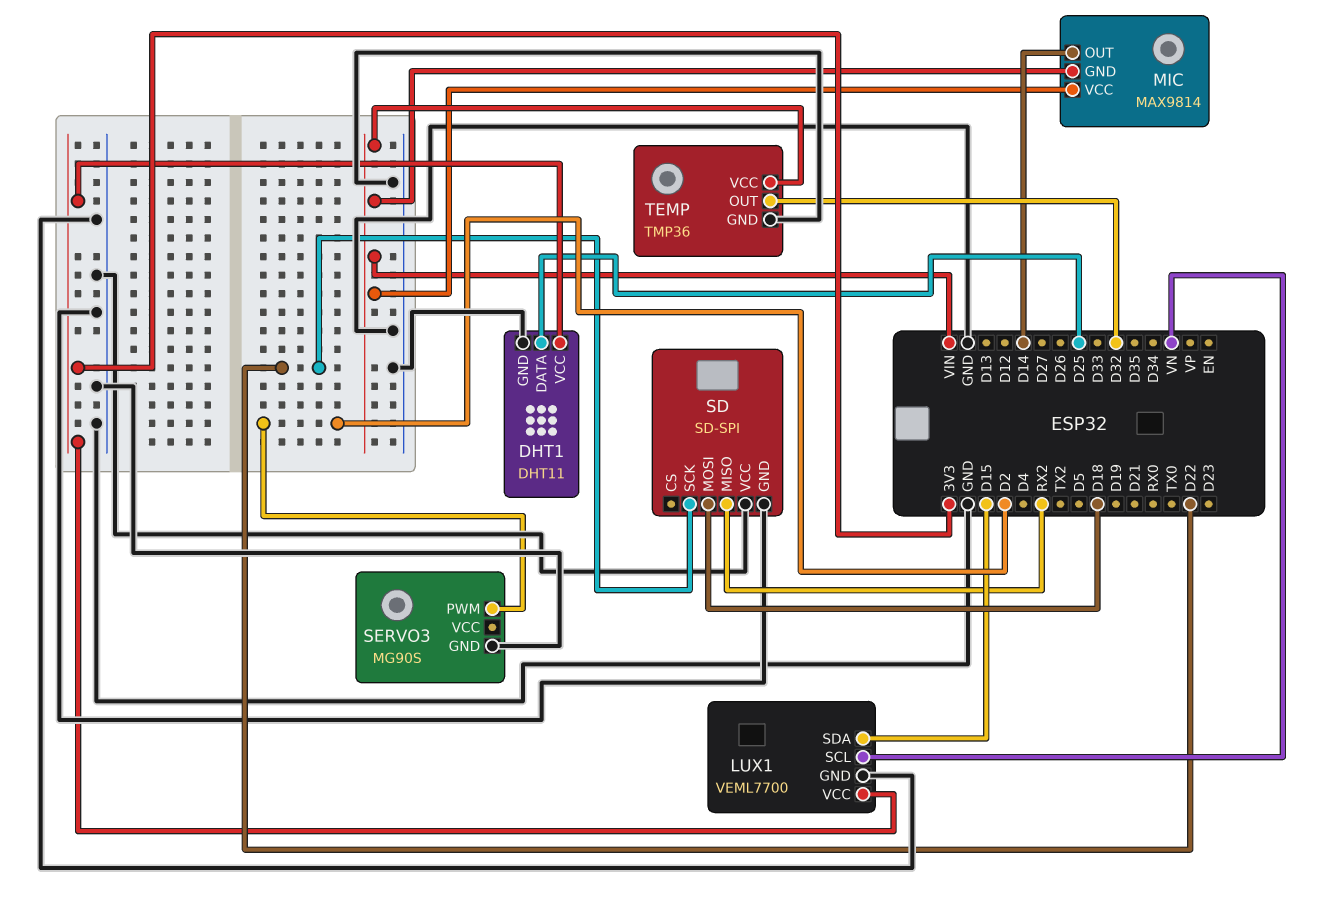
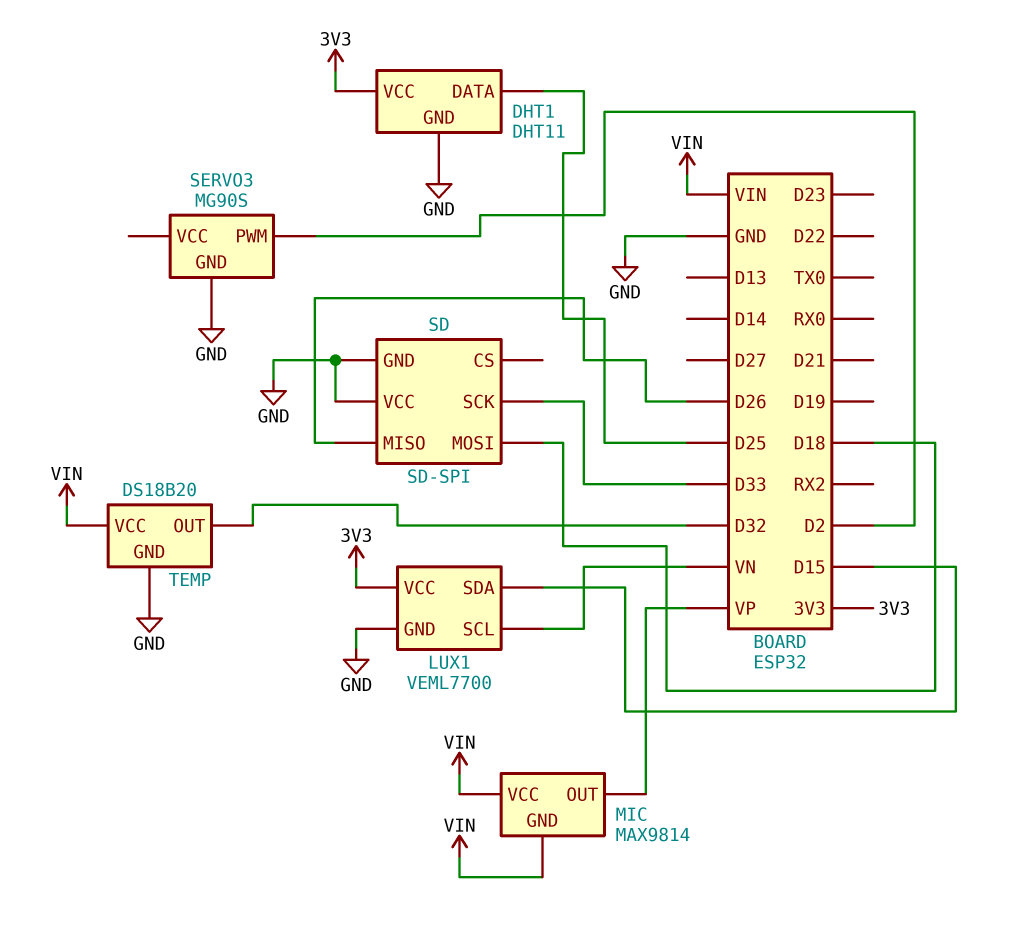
MIC pin OUT: D14 -> VP
SD pin MISO: RX2 -> D26
SD pin SCK: D22 -> D33
TEMP: TMP36 -> DS18B20

